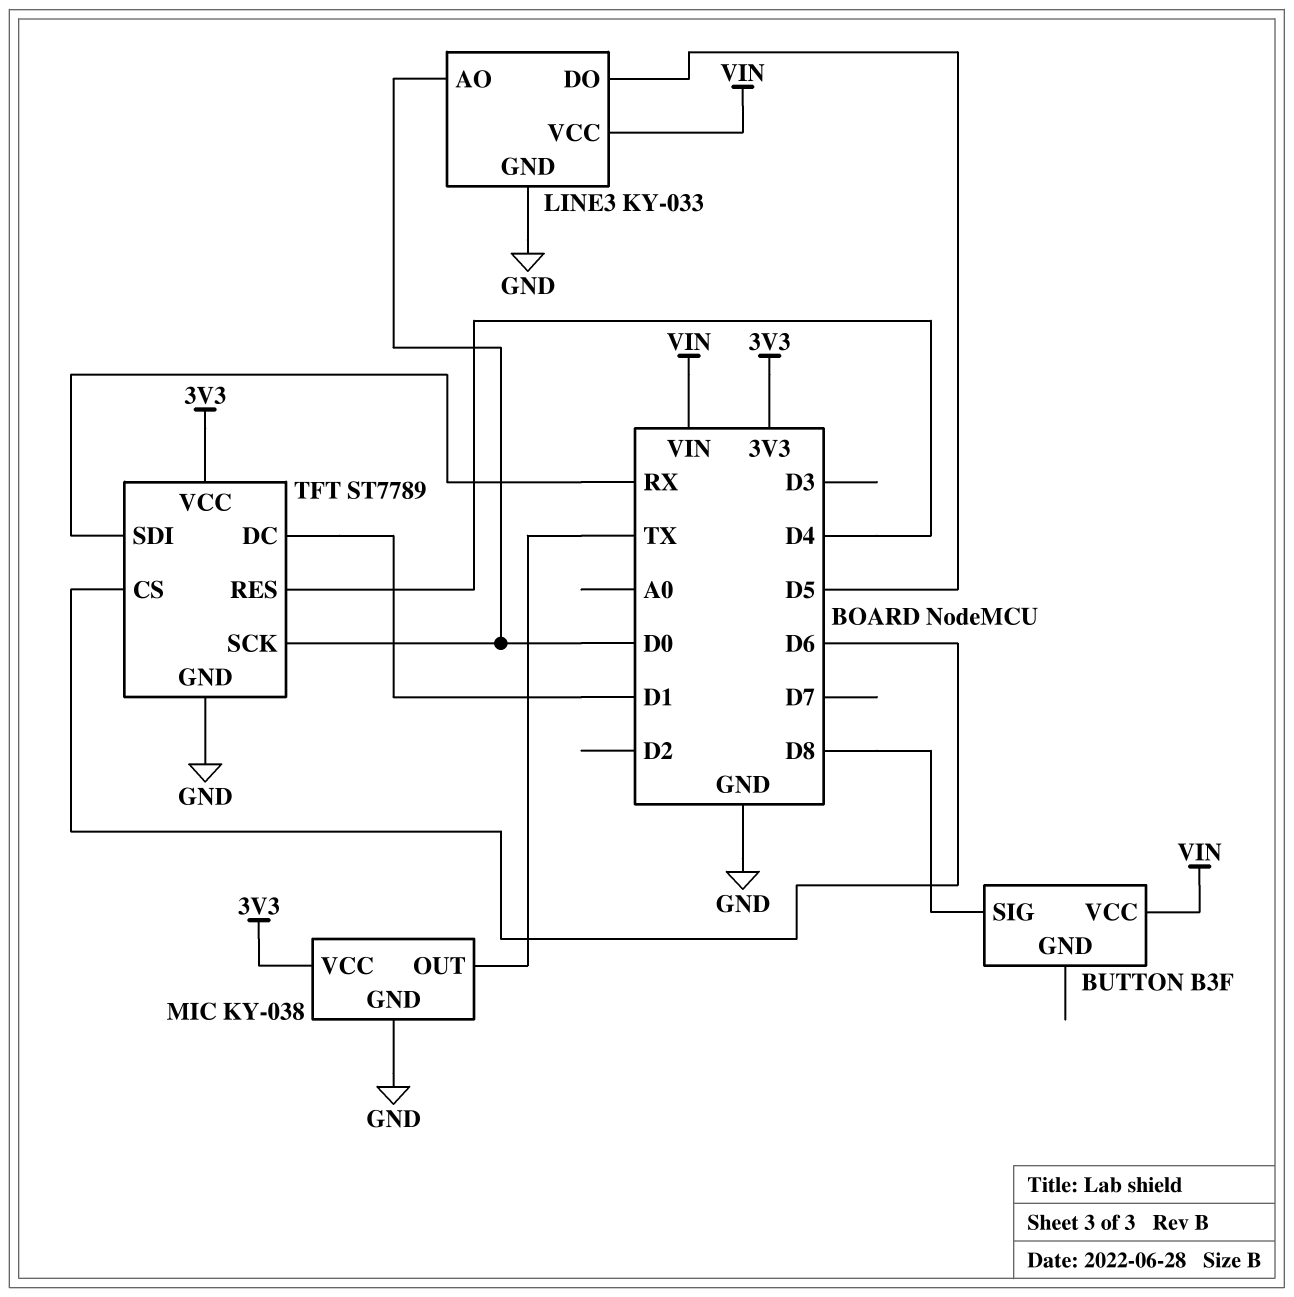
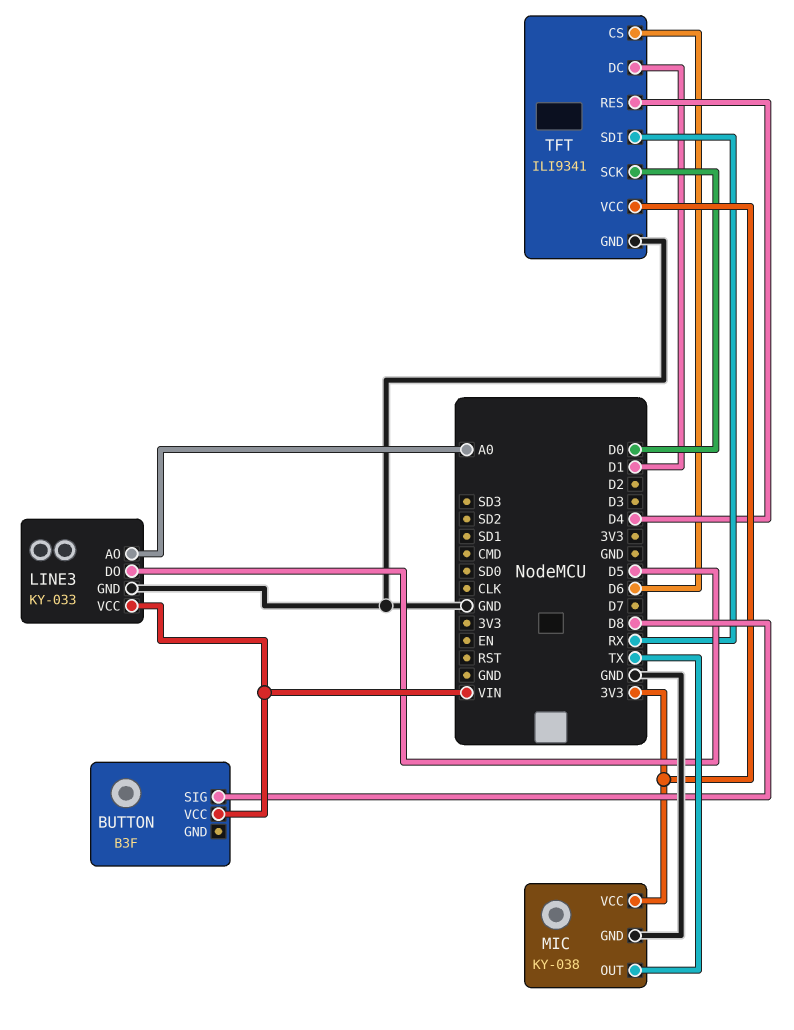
LINE3 pin AO: D0 -> A0
TFT: ST7789 -> ILI9341

